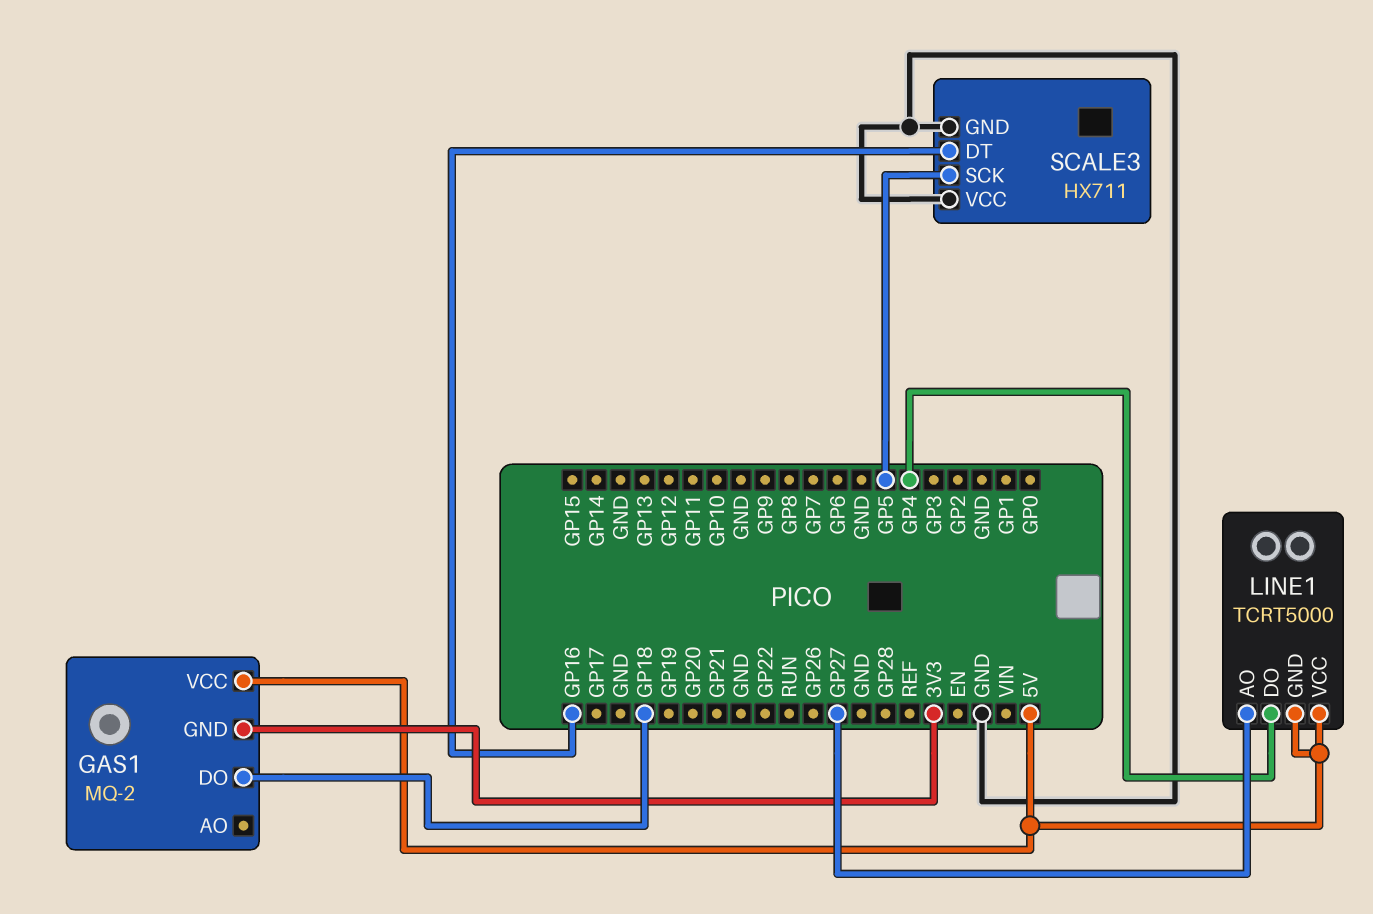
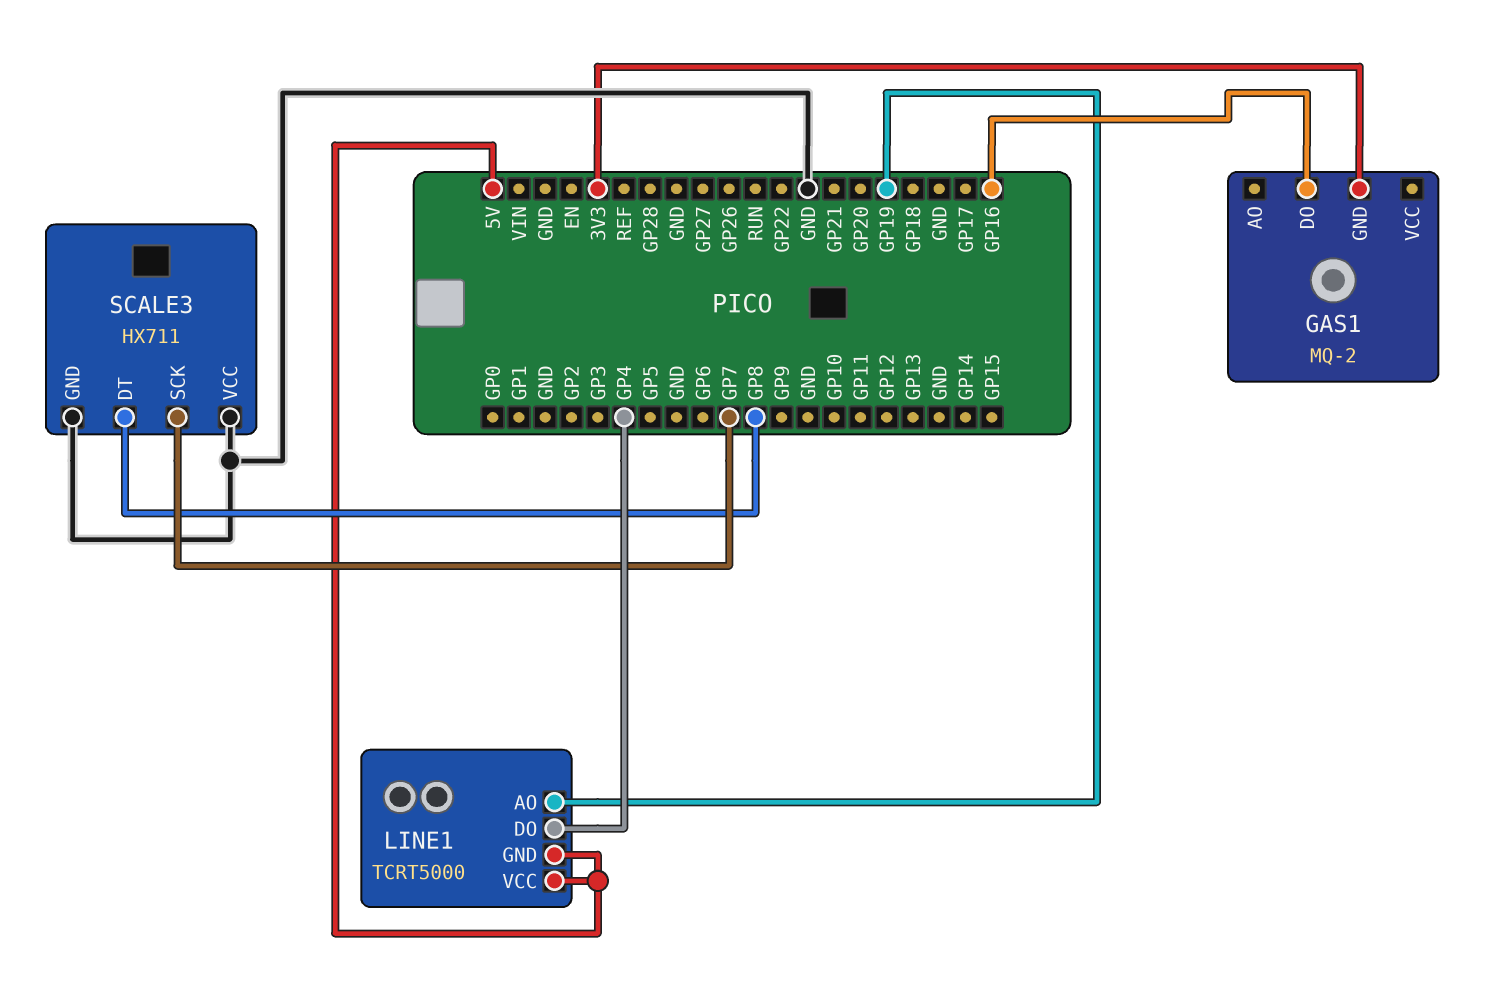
GAS1 pin DO: GP18 -> GP16
GAS1 pin VCC: 5V -> none
LINE1 pin AO: GP27 -> GP19
SCALE3 pin DT: GP16 -> GP8
SCALE3 pin SCK: GP5 -> GP7

